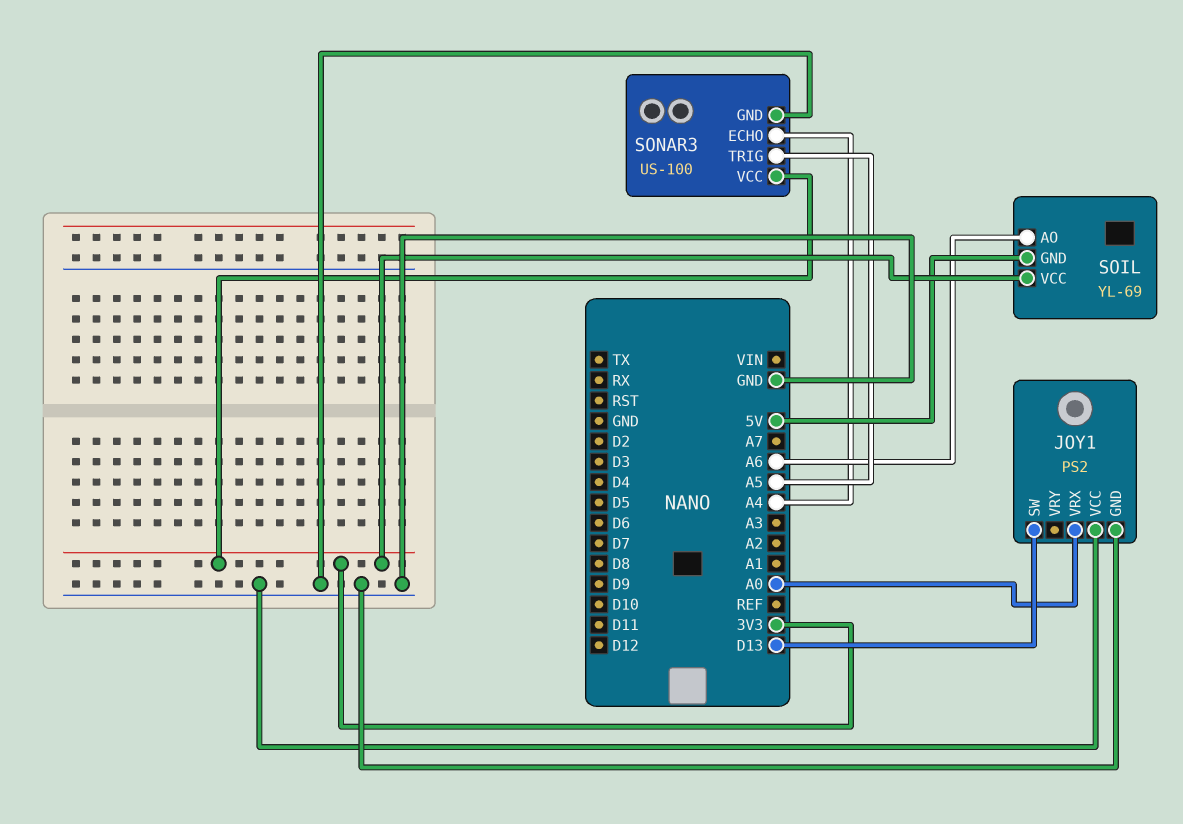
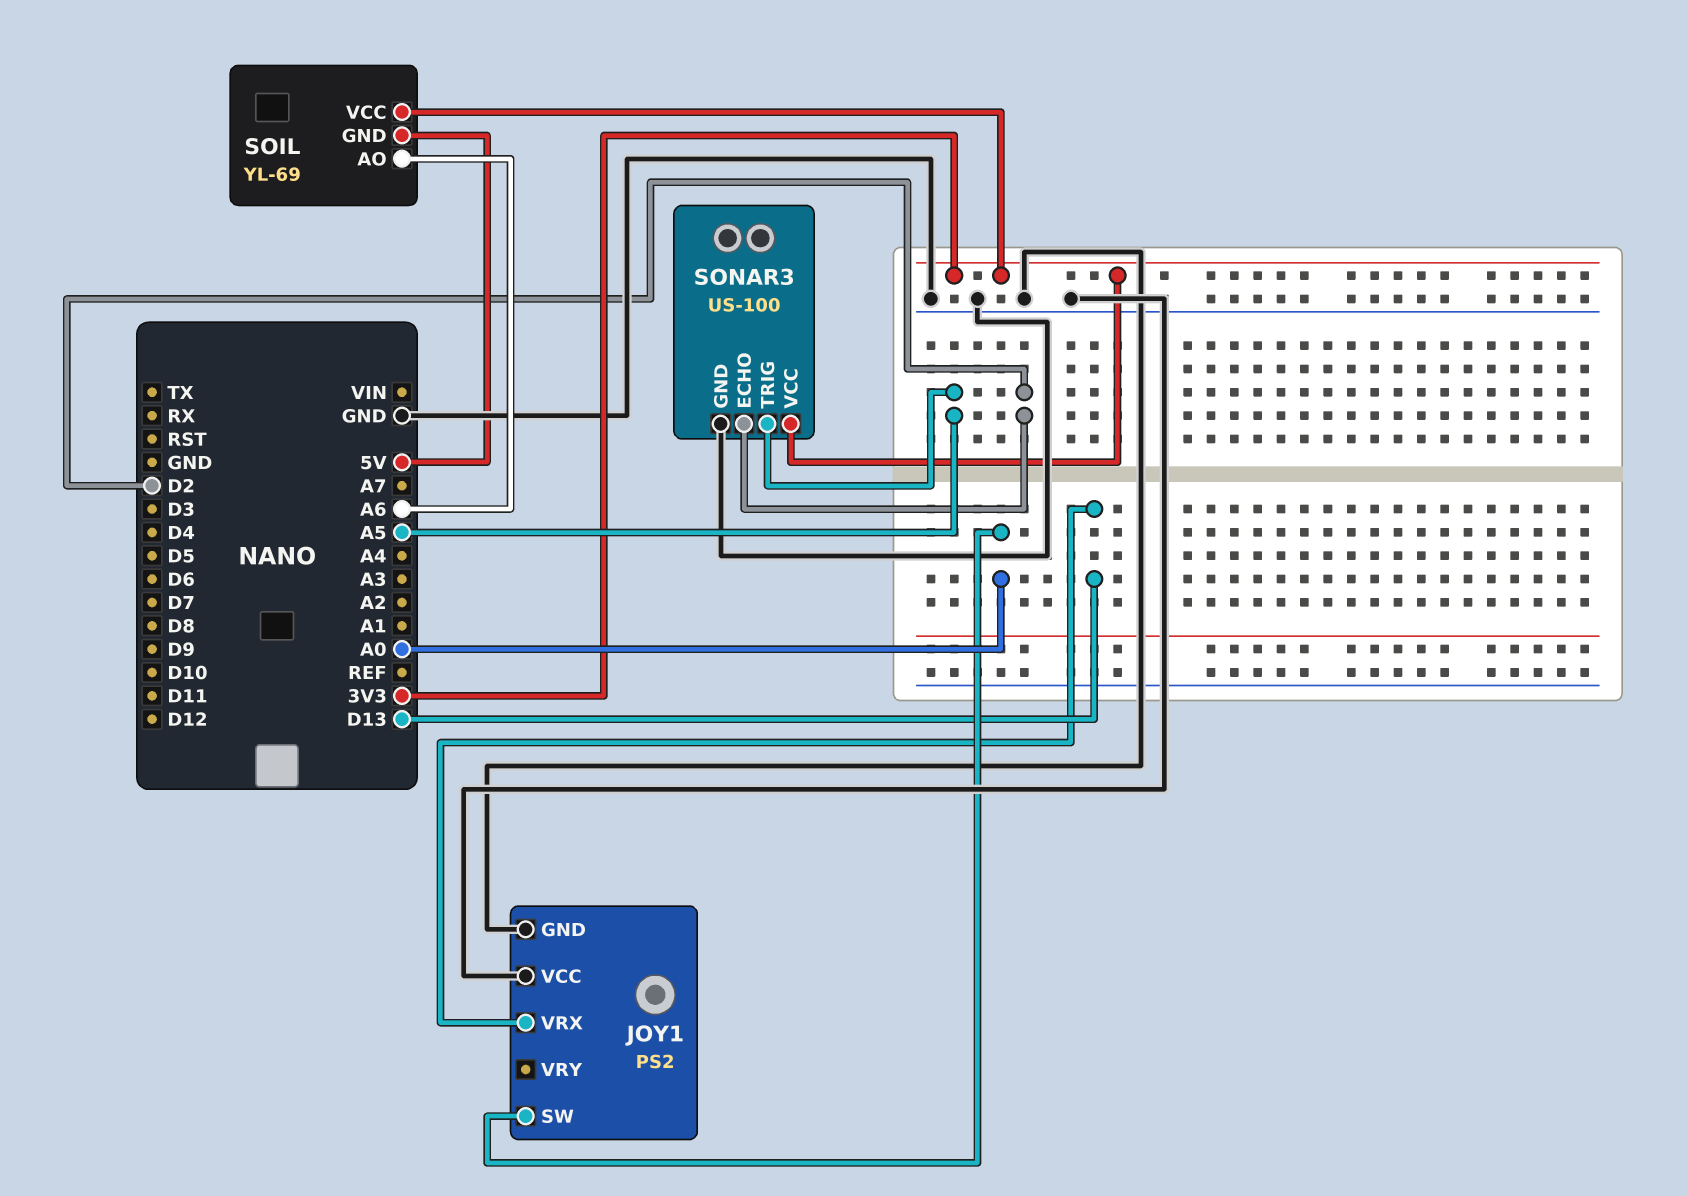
JOY1 pin SW: D13 -> A0
JOY1 pin VRX: A0 -> D13
SONAR3 pin ECHO: A4 -> D2

